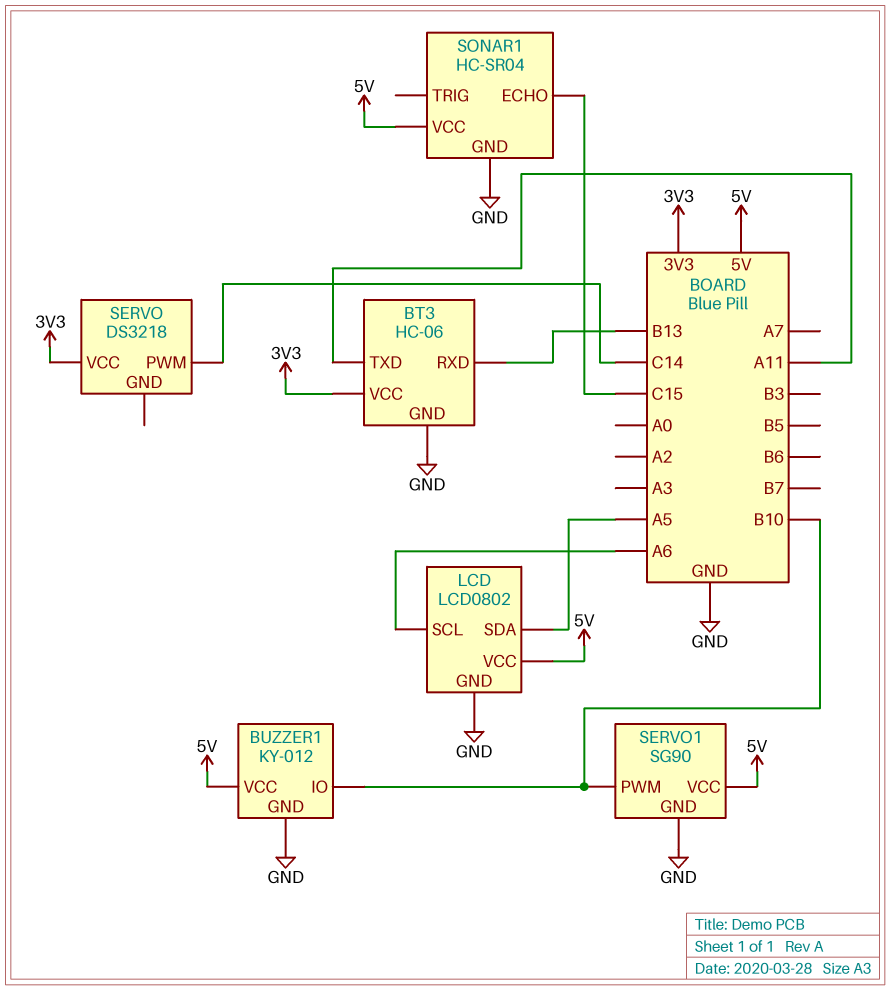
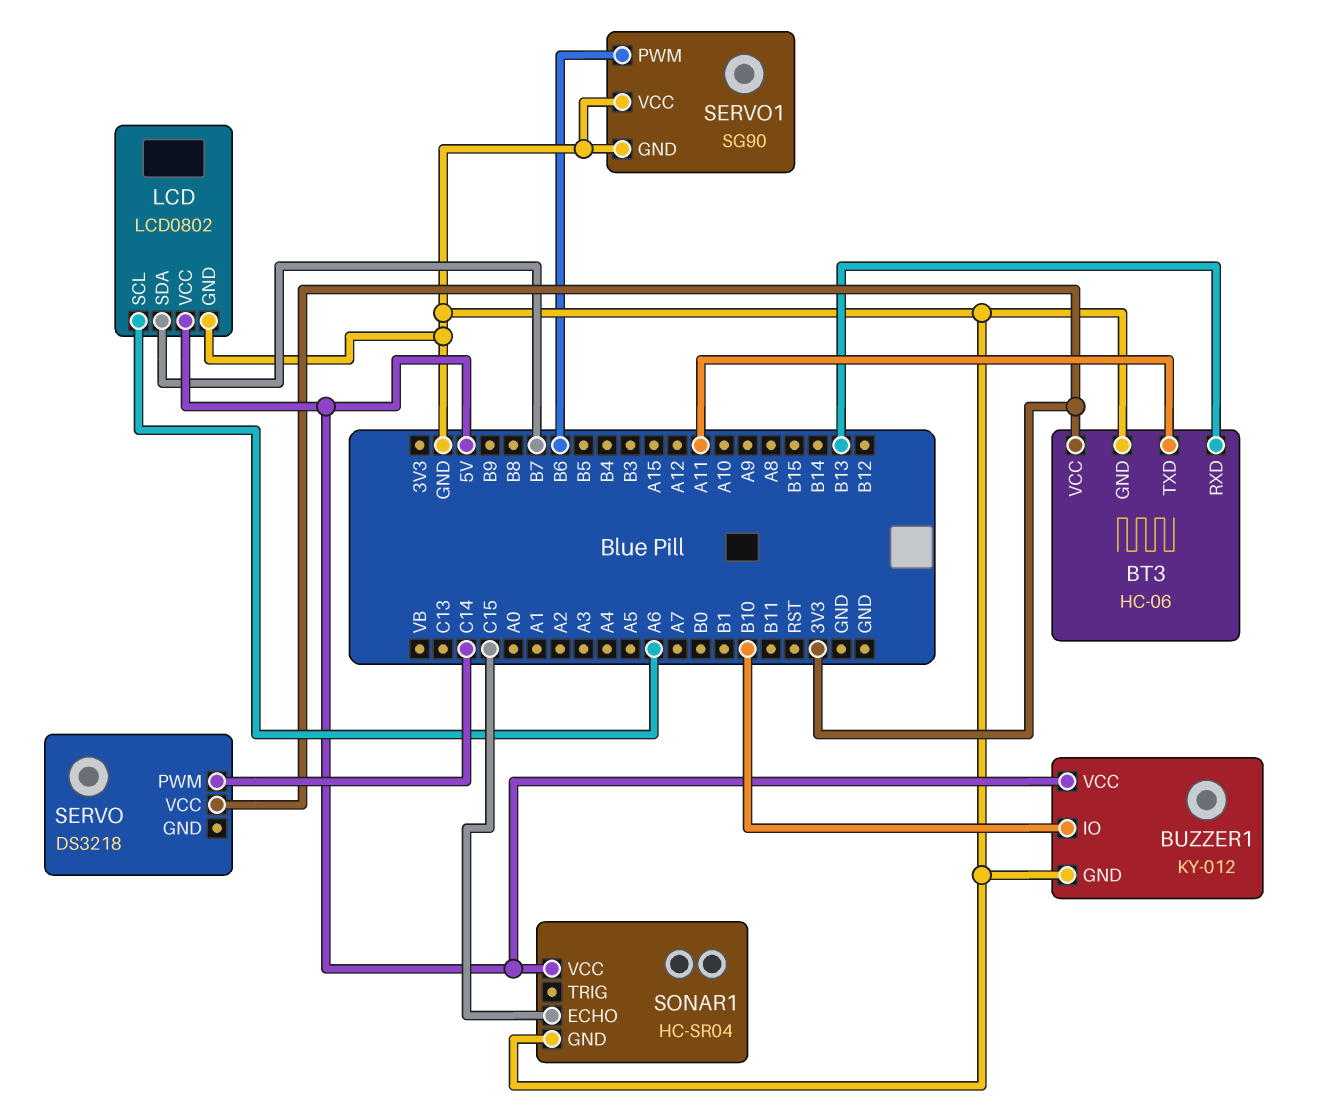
LCD pin SDA: A5 -> B7
SERVO1 pin PWM: B10 -> B6
SERVO1 pin VCC: 5V -> GND

